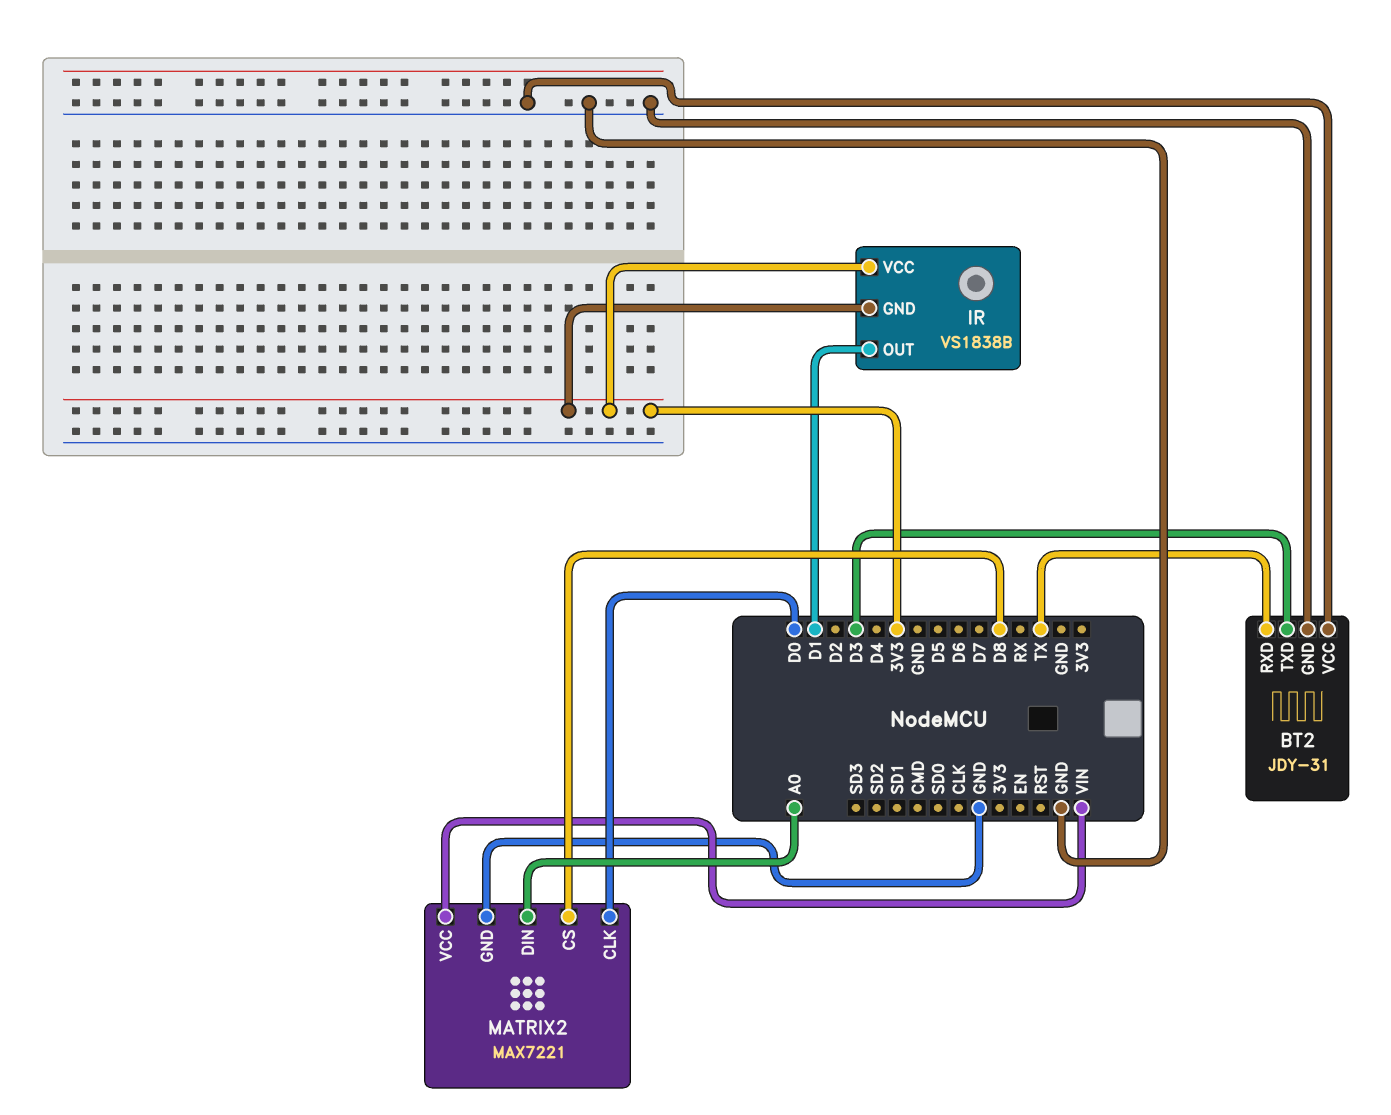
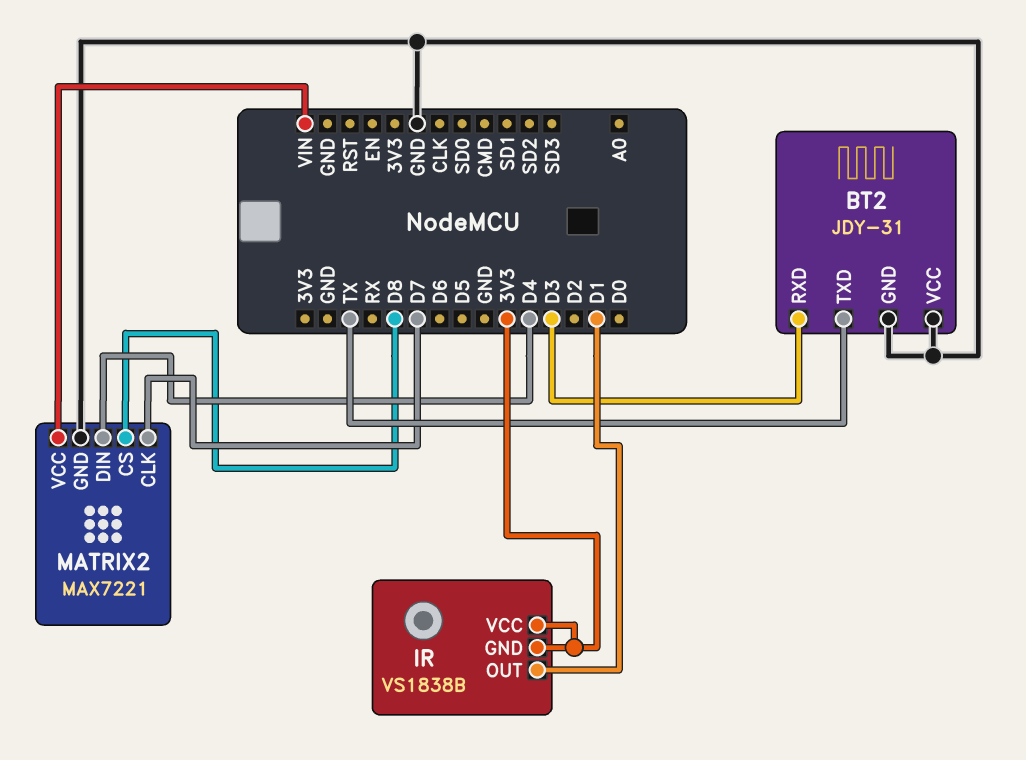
BT2 pin RXD: TX -> D3
BT2 pin TXD: D3 -> TX
MATRIX2 pin CLK: D0 -> D7
MATRIX2 pin DIN: A0 -> D4

